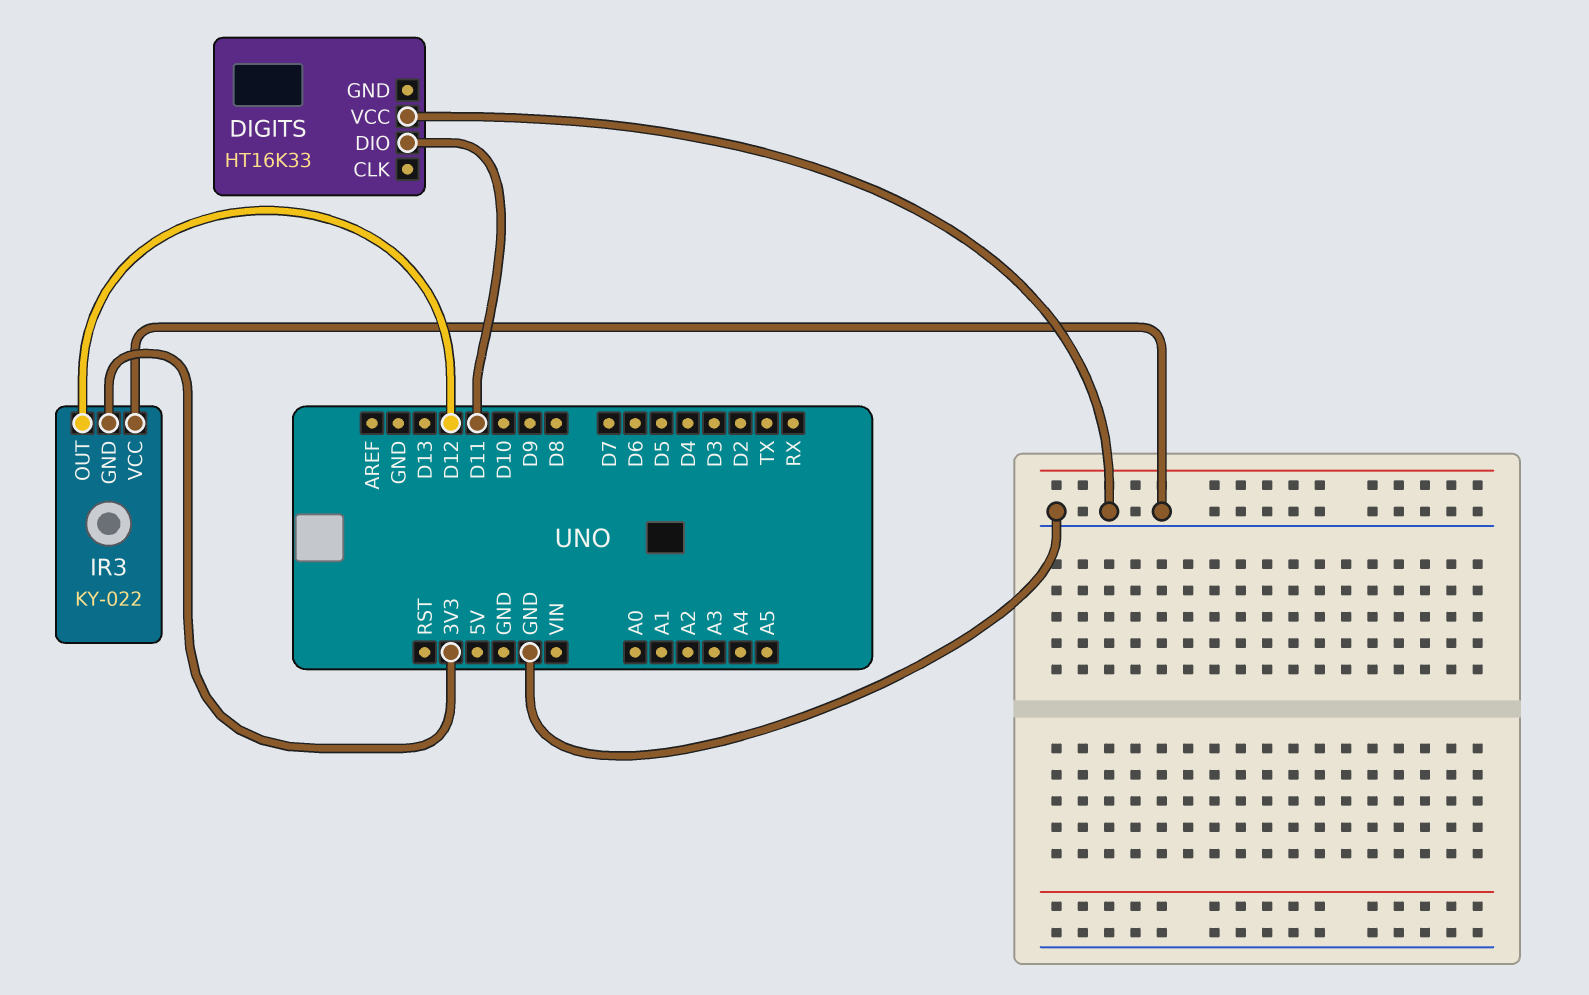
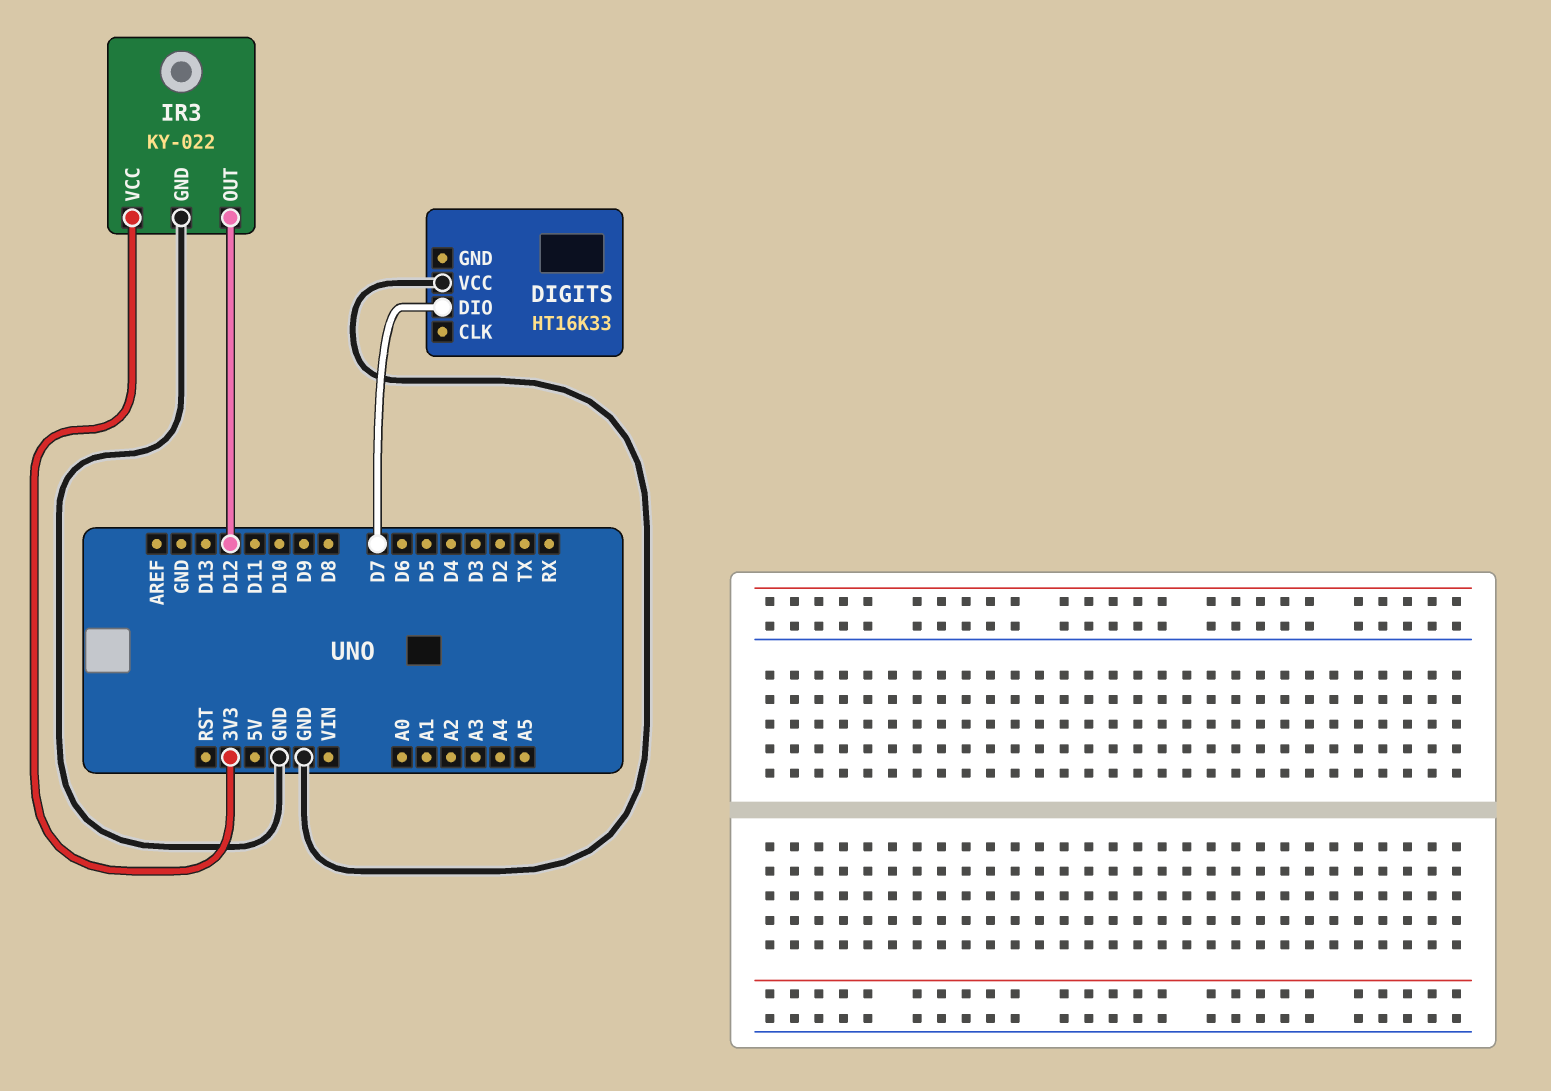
DIGITS pin DIO: D11 -> D7
IR3 pin GND: 3V3 -> GND
IR3 pin VCC: GND -> 3V3

